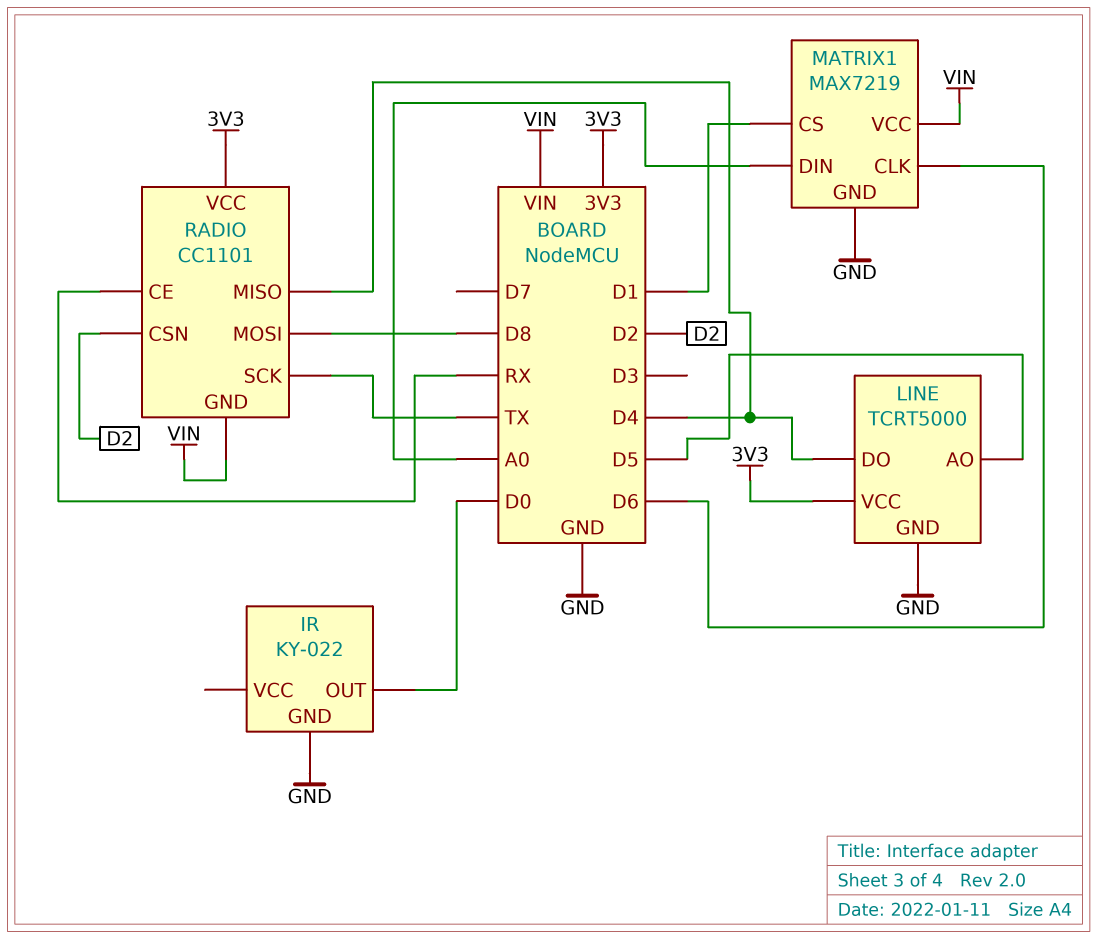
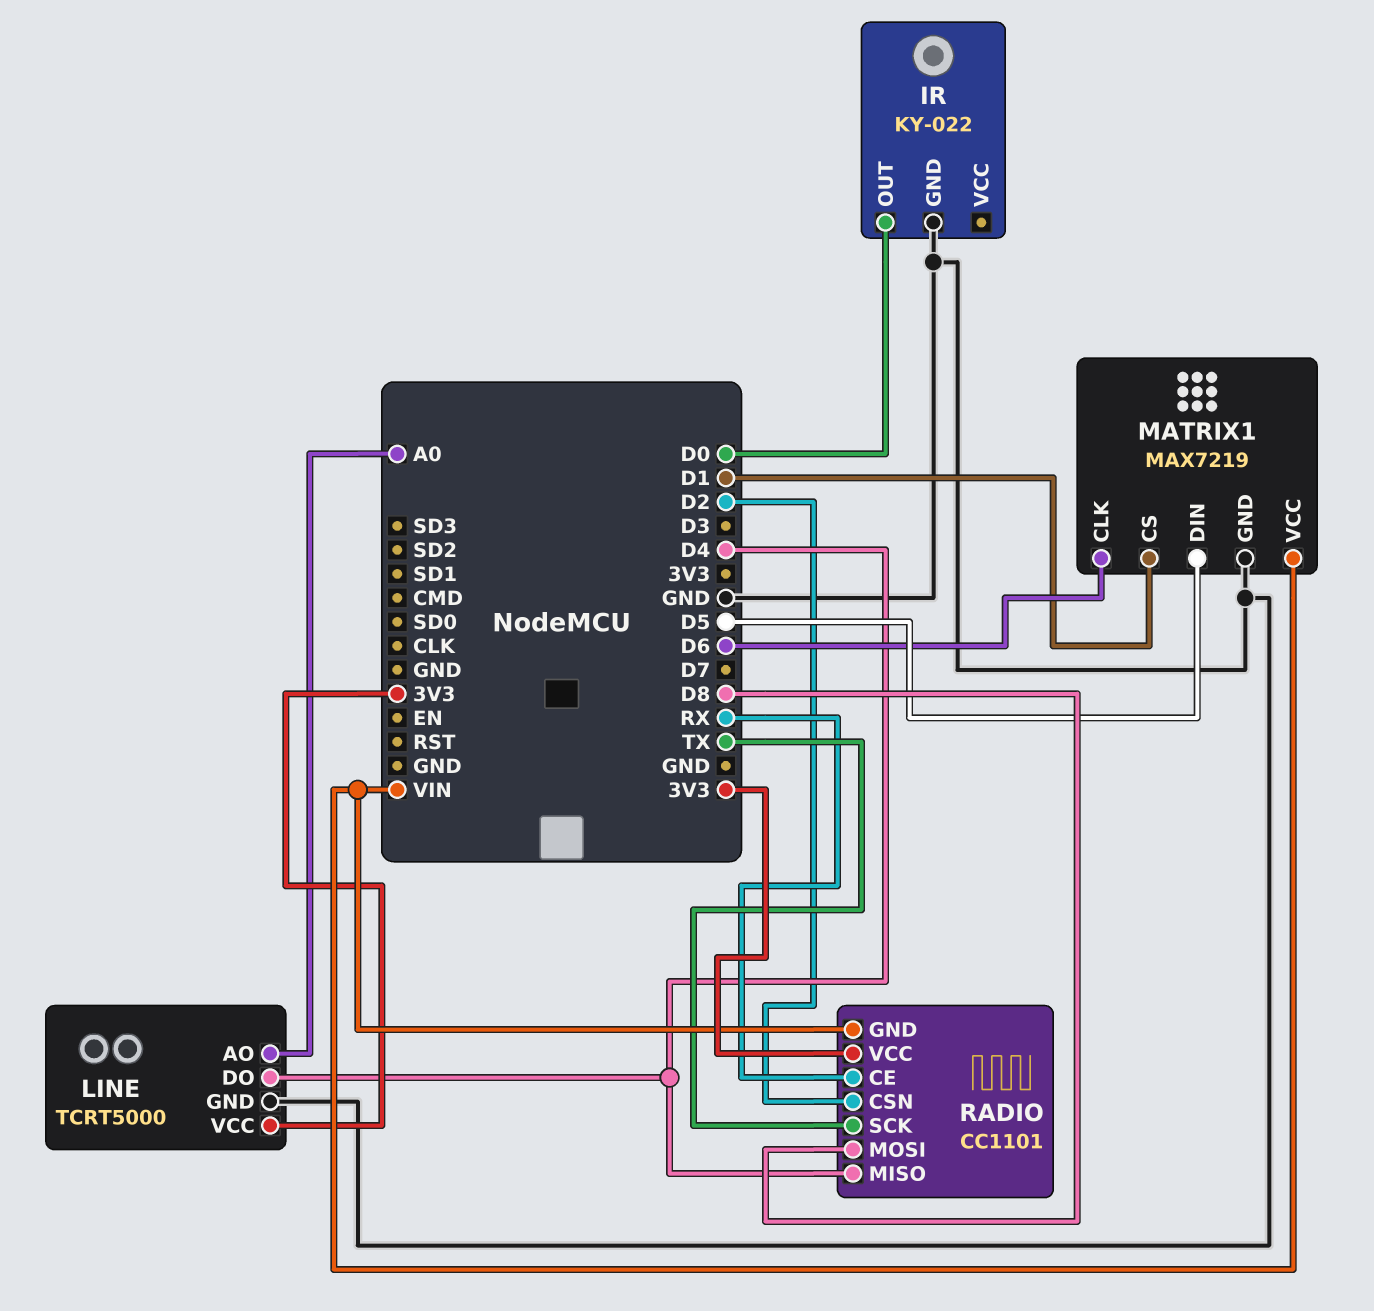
LINE pin AO: D5 -> A0
MATRIX1 pin DIN: A0 -> D5

